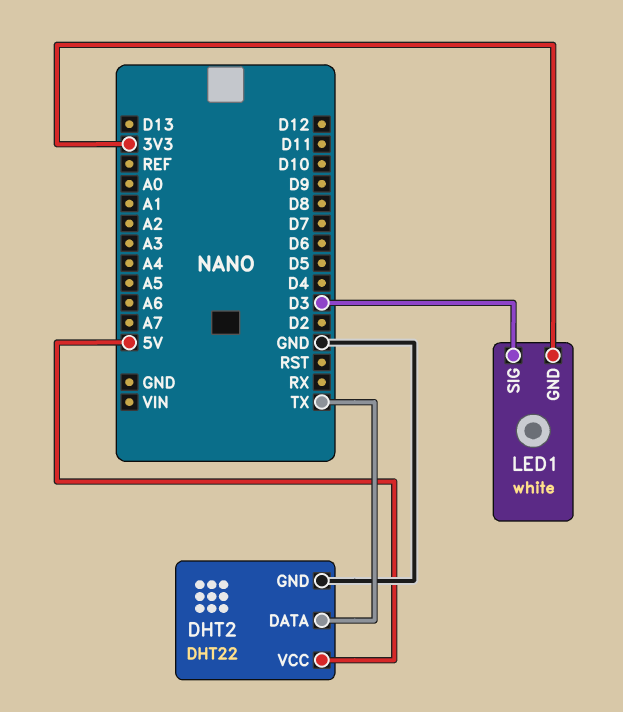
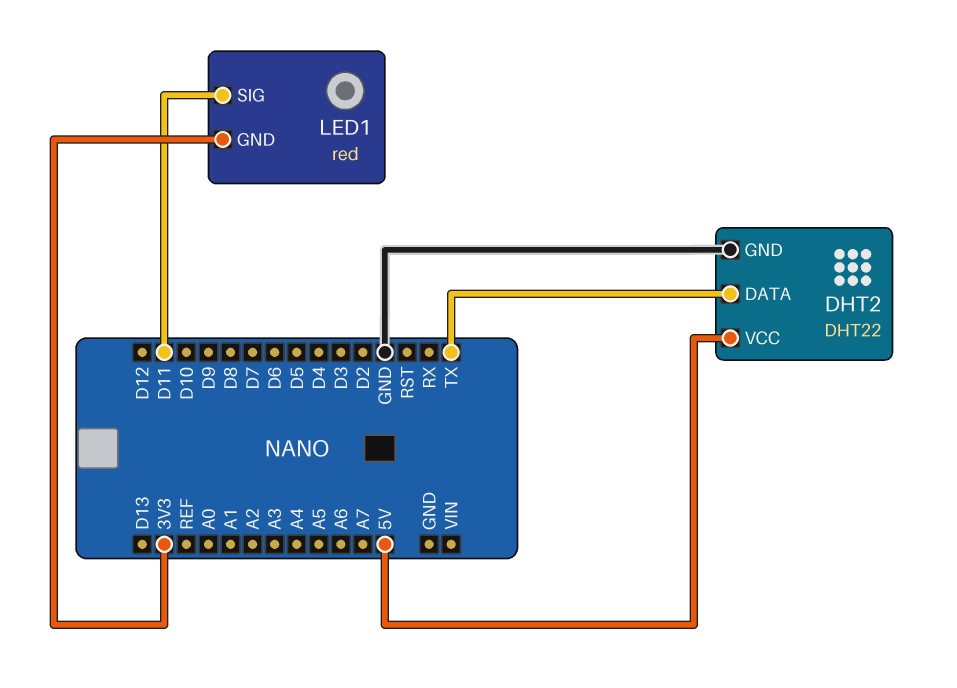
LED1: white -> red
LED1 pin SIG: D3 -> D11

